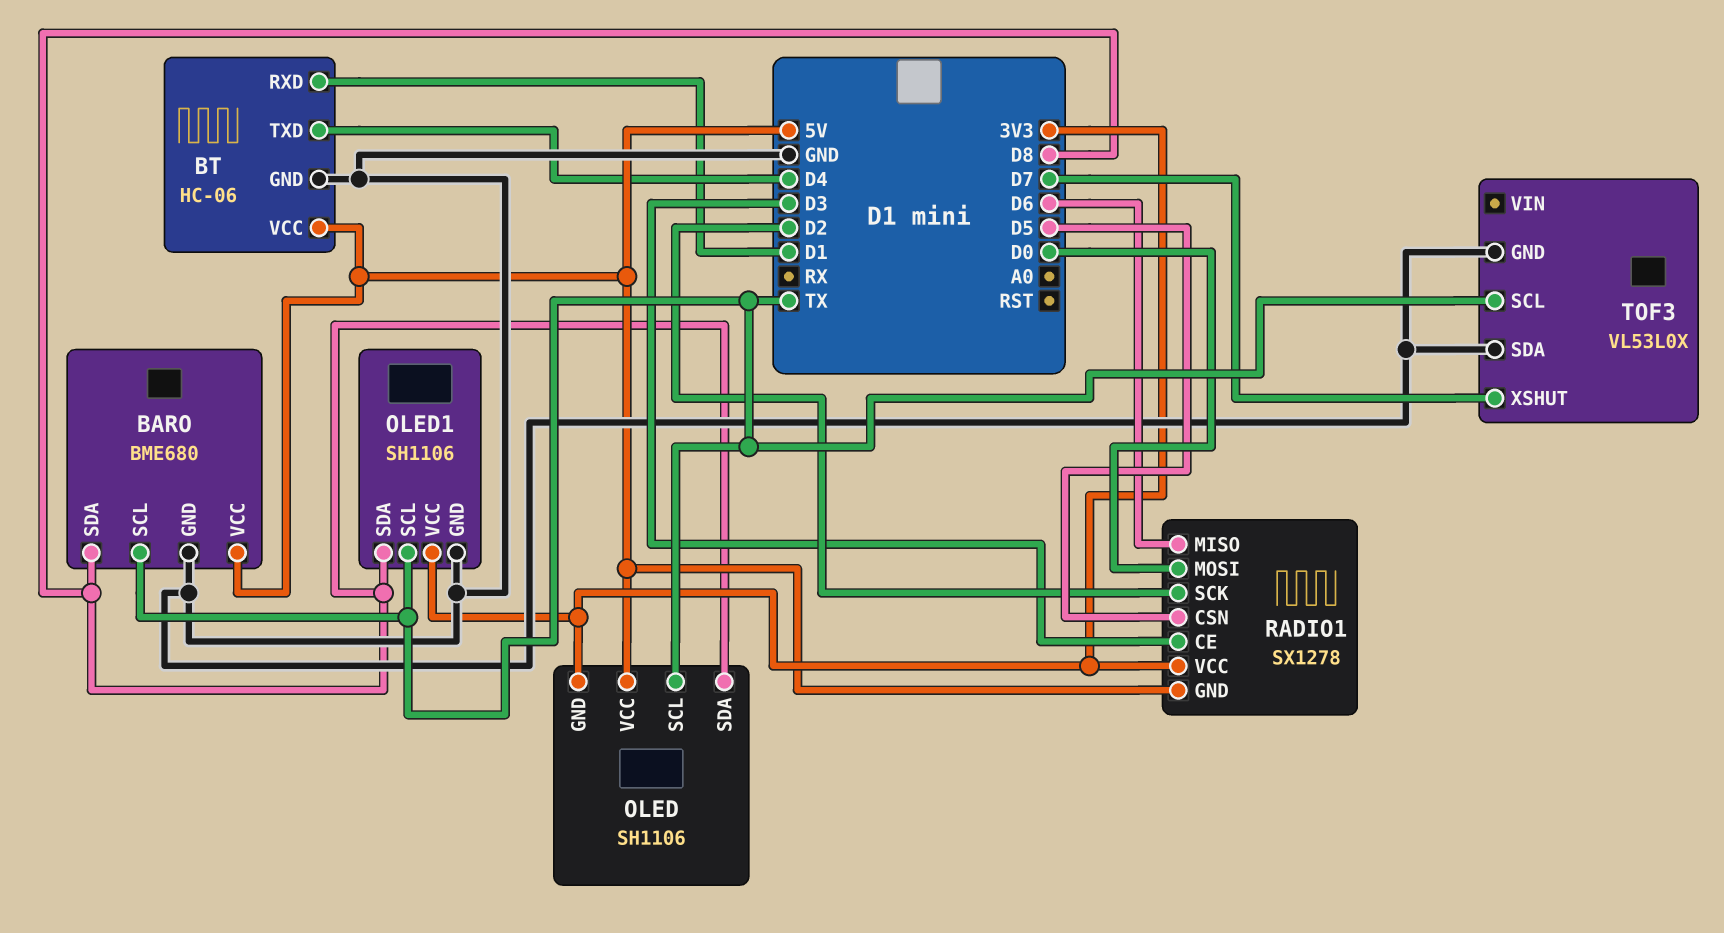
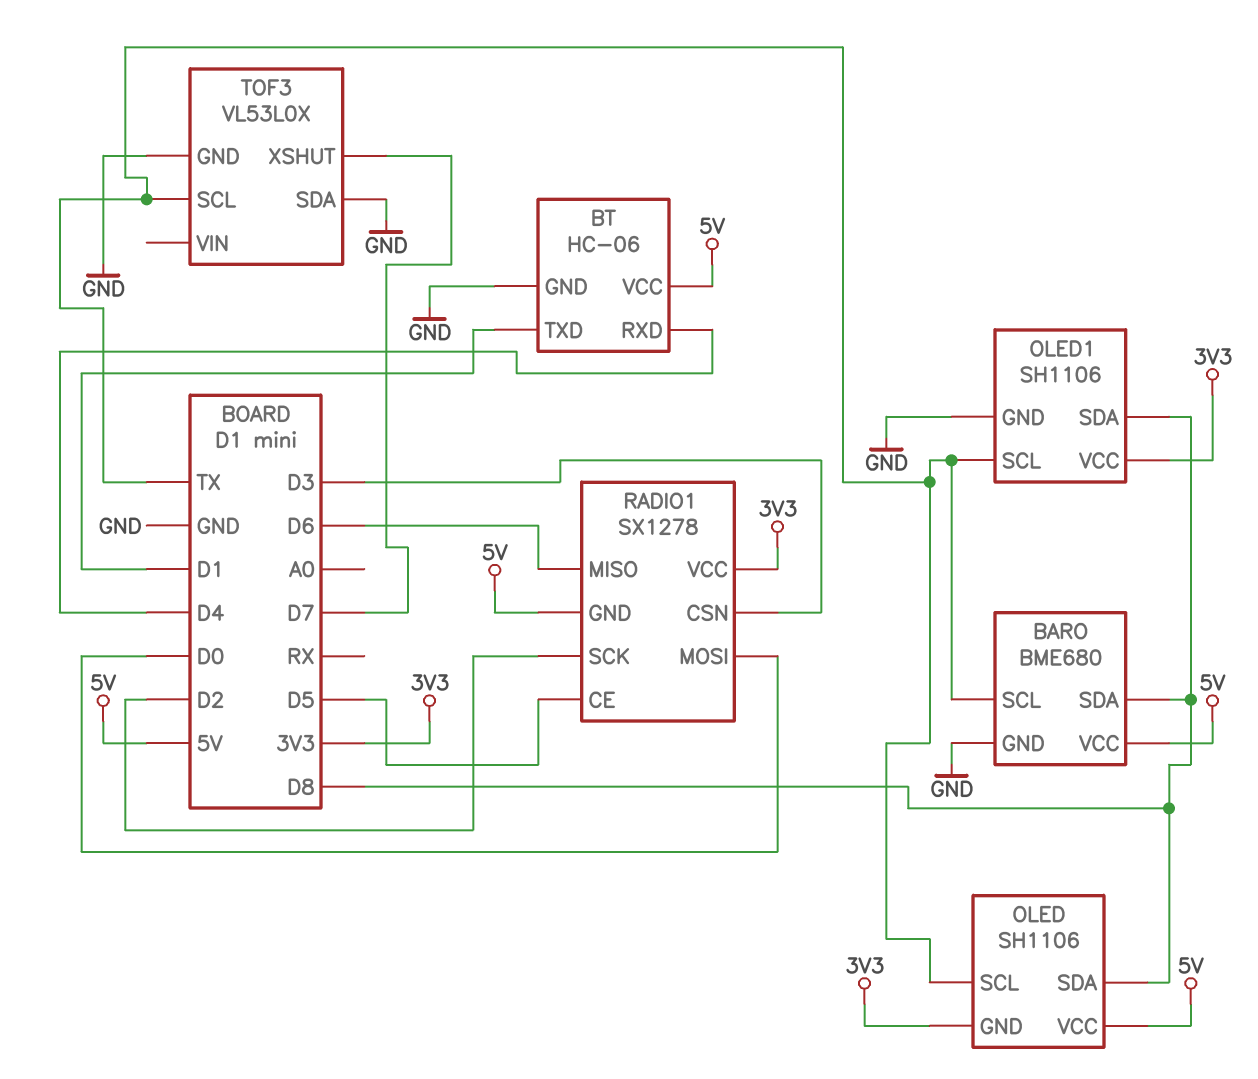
BT pin RXD: D1 -> D4
BT pin TXD: D4 -> D1
RADIO1 pin CE: D3 -> D5
RADIO1 pin CSN: D5 -> D3

